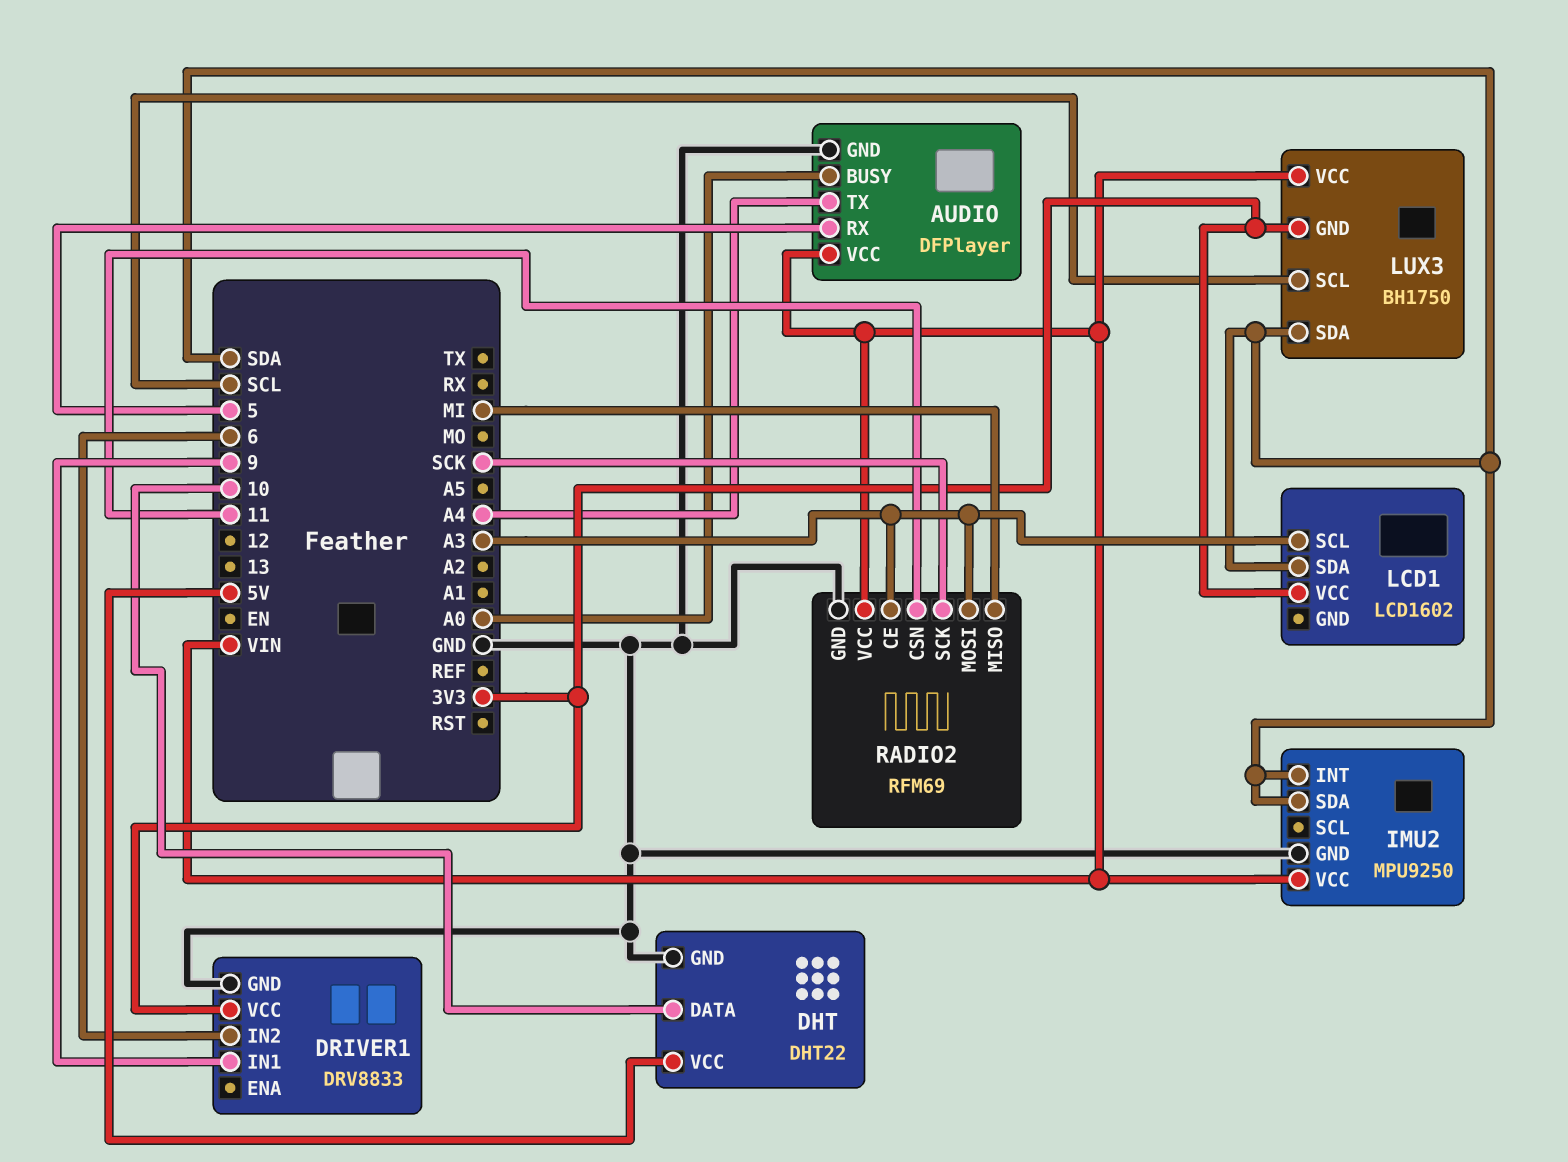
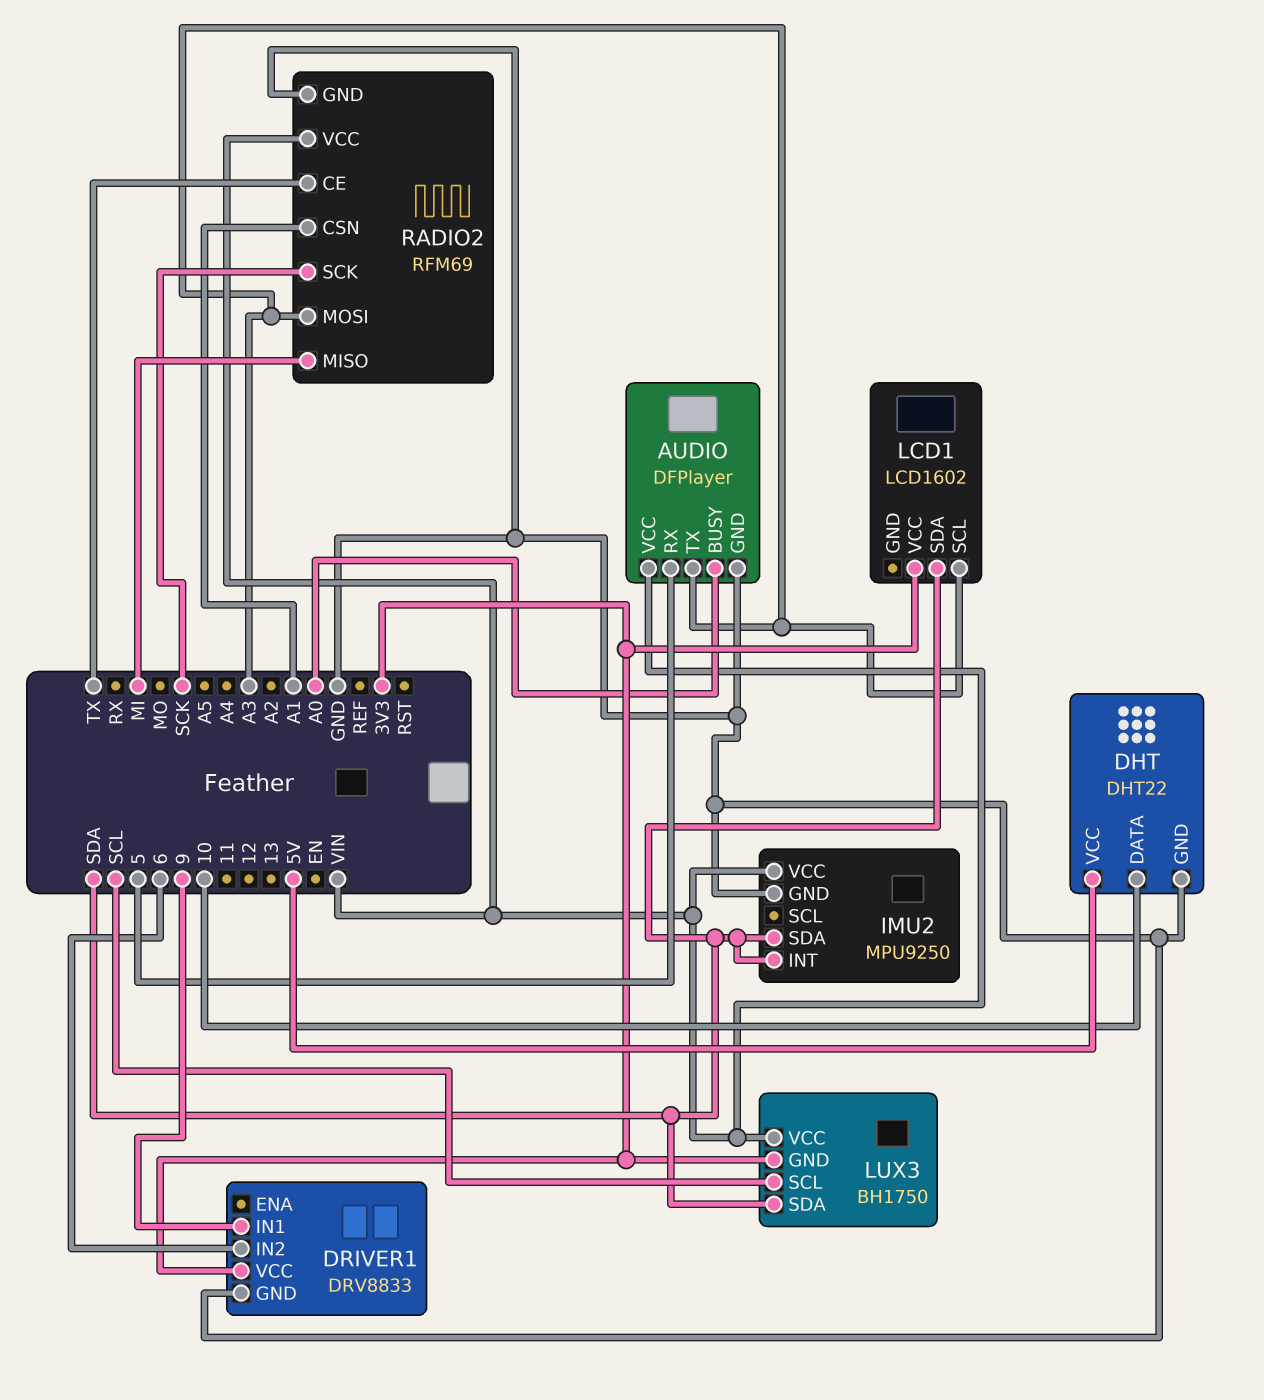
AUDIO pin TX: A4 -> A3
RADIO2 pin CE: A3 -> TX
RADIO2 pin CSN: 11 -> A1

